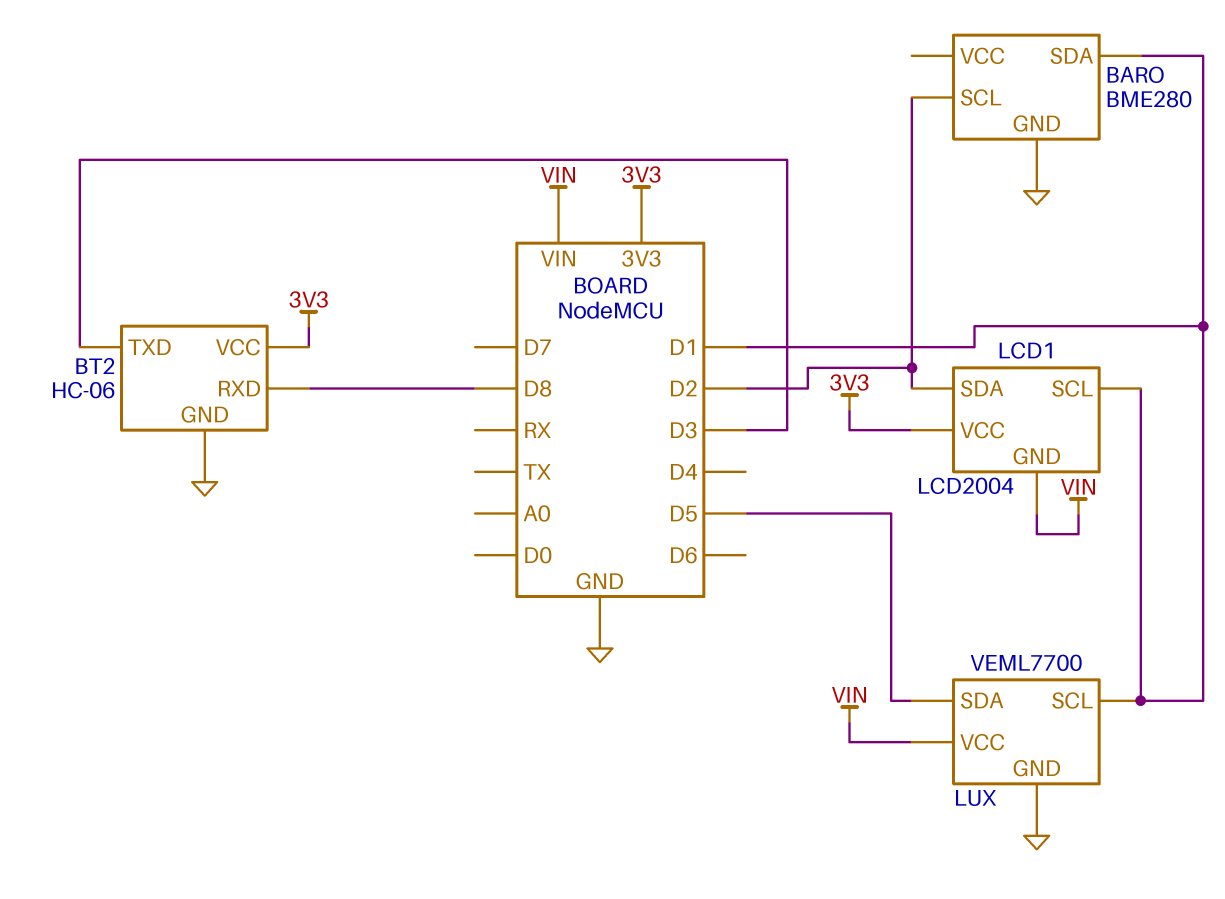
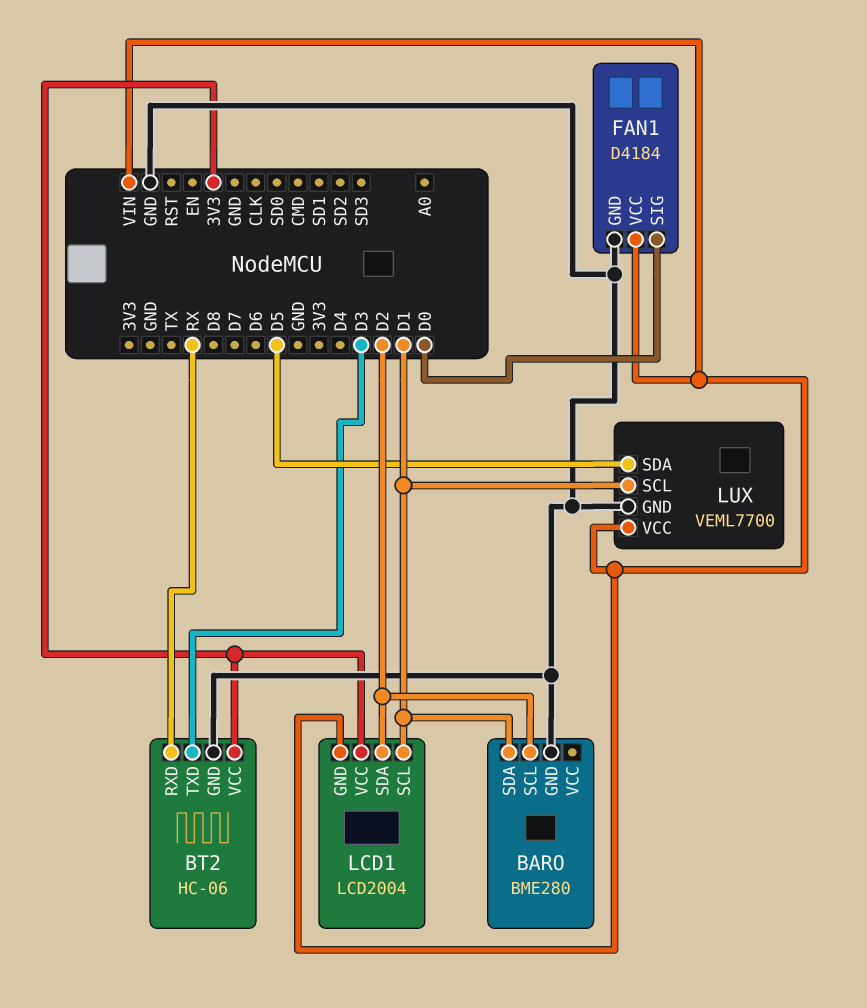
BT2 pin RXD: D8 -> RX
FAN1: none -> D4184
FAN1 pin GND: none -> GND
FAN1 pin SIG: none -> D0
FAN1 pin VCC: none -> VIN

